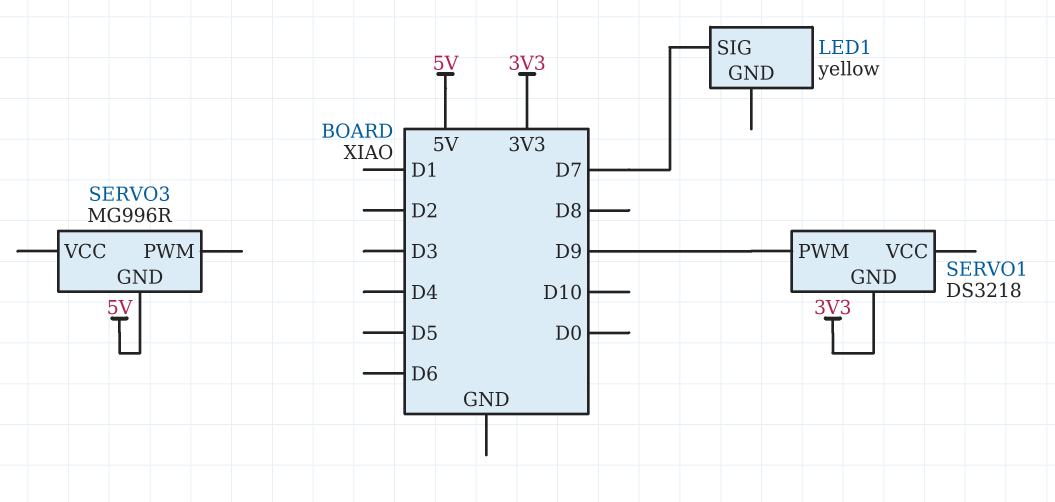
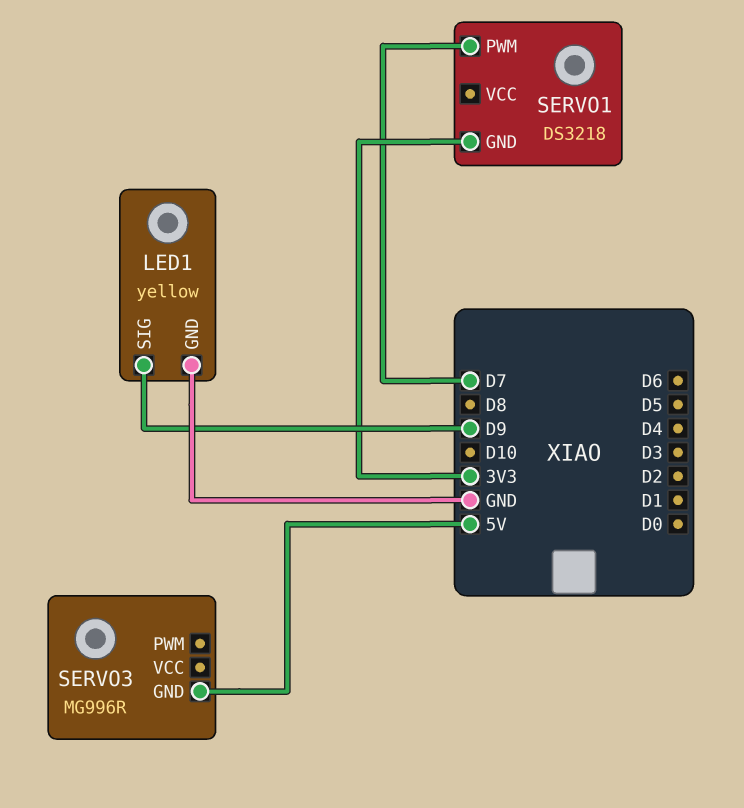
LED1 pin GND: none -> GND
LED1 pin SIG: D7 -> D9
SERVO1 pin PWM: D9 -> D7

